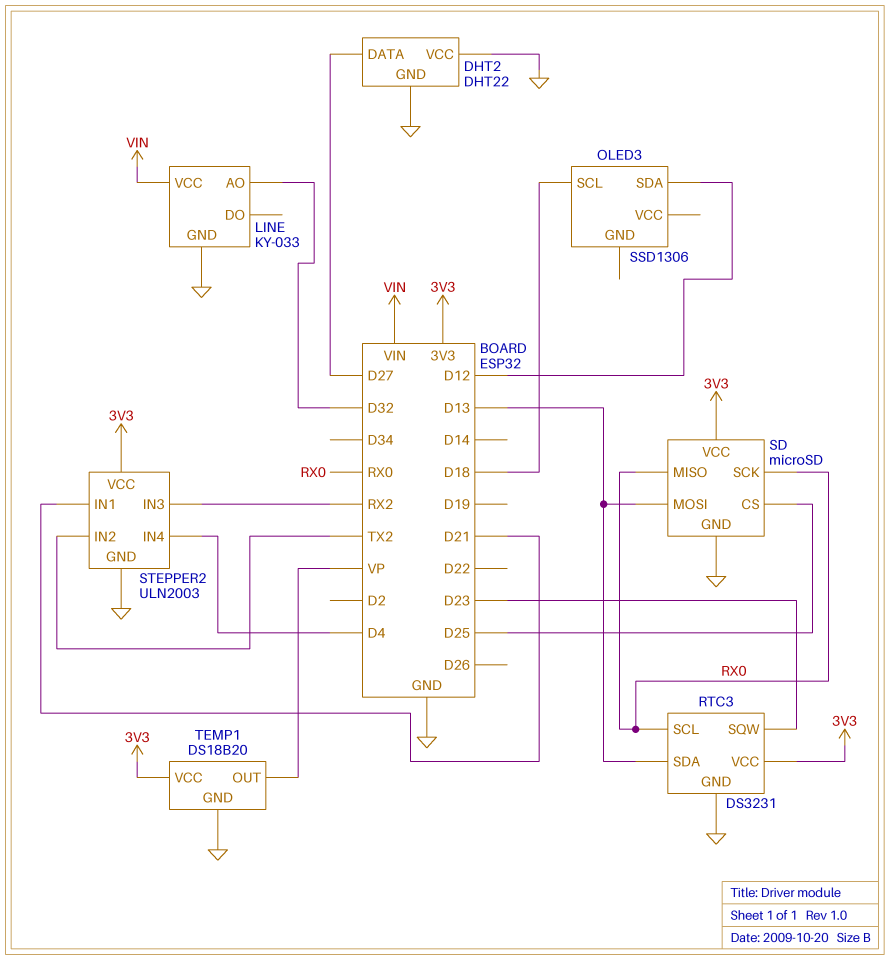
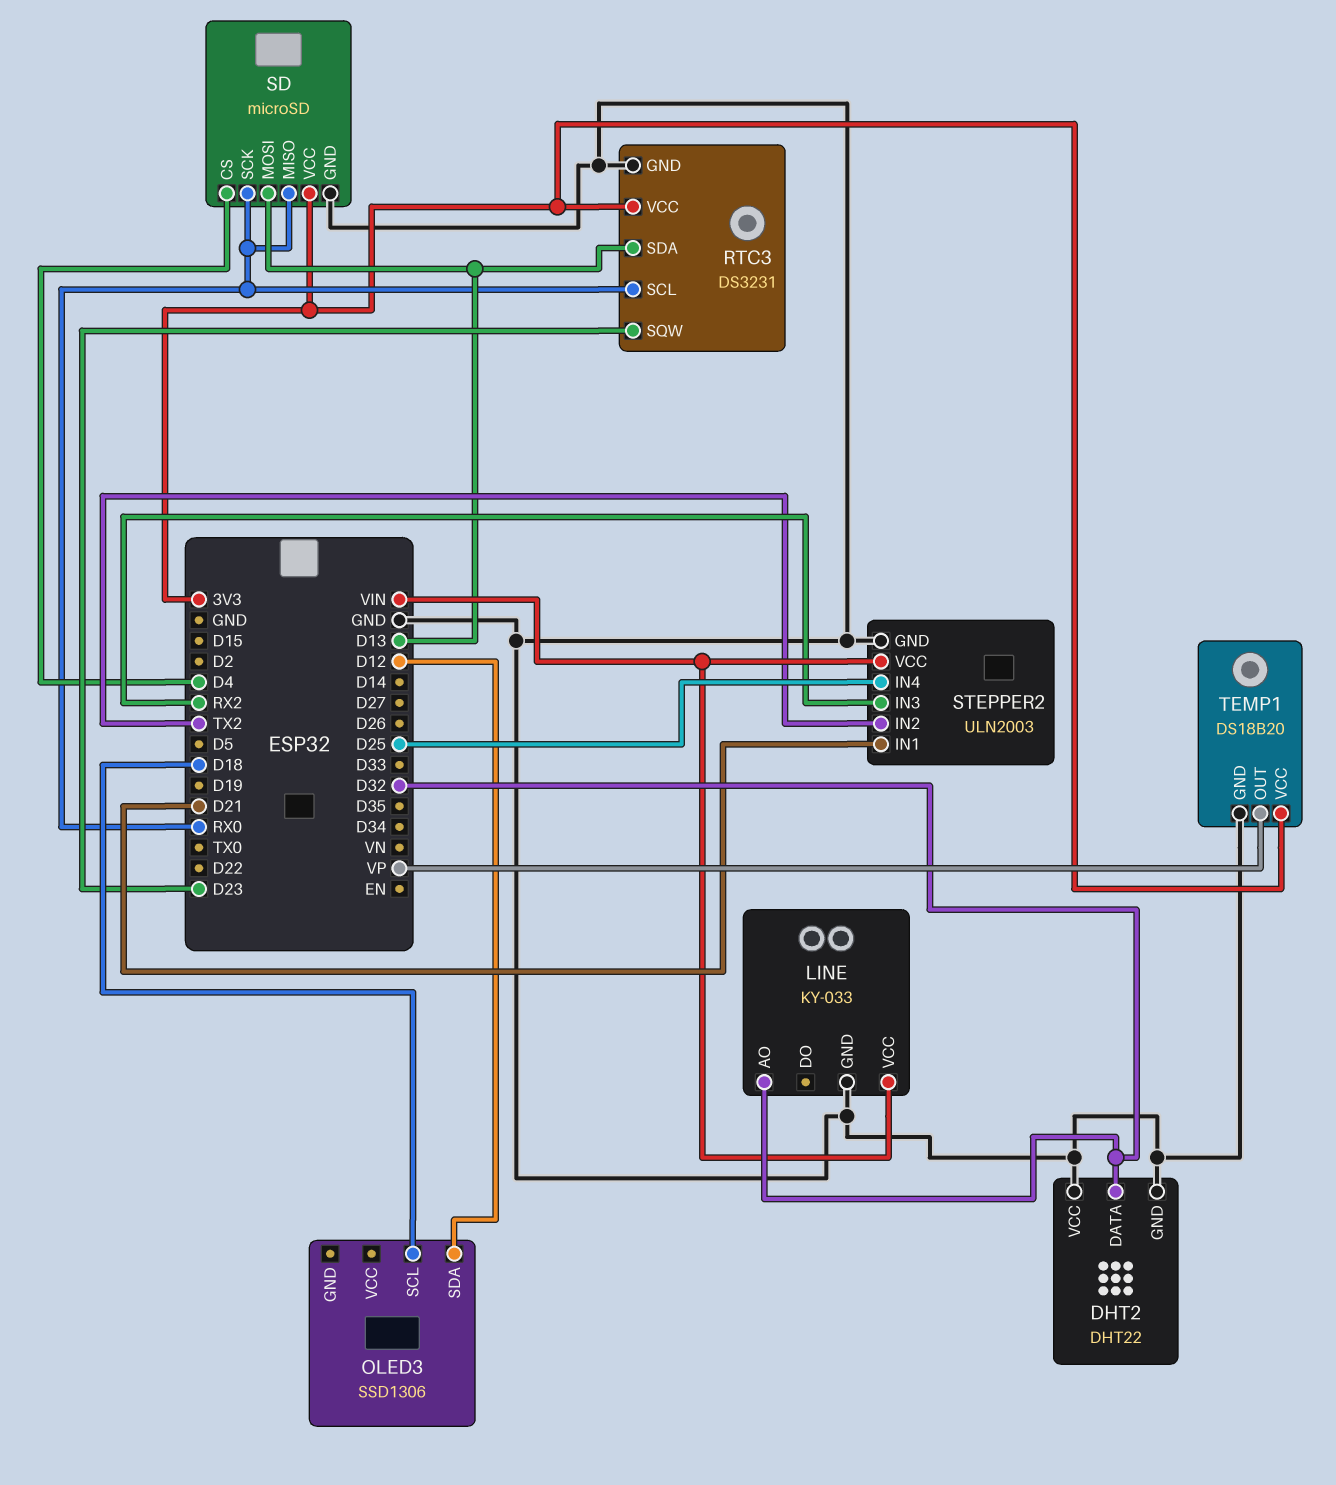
DHT2 pin DATA: D27 -> D32
SD pin CS: D25 -> D4
STEPPER2 pin IN4: D4 -> D25
STEPPER2 pin VCC: 3V3 -> VIN

